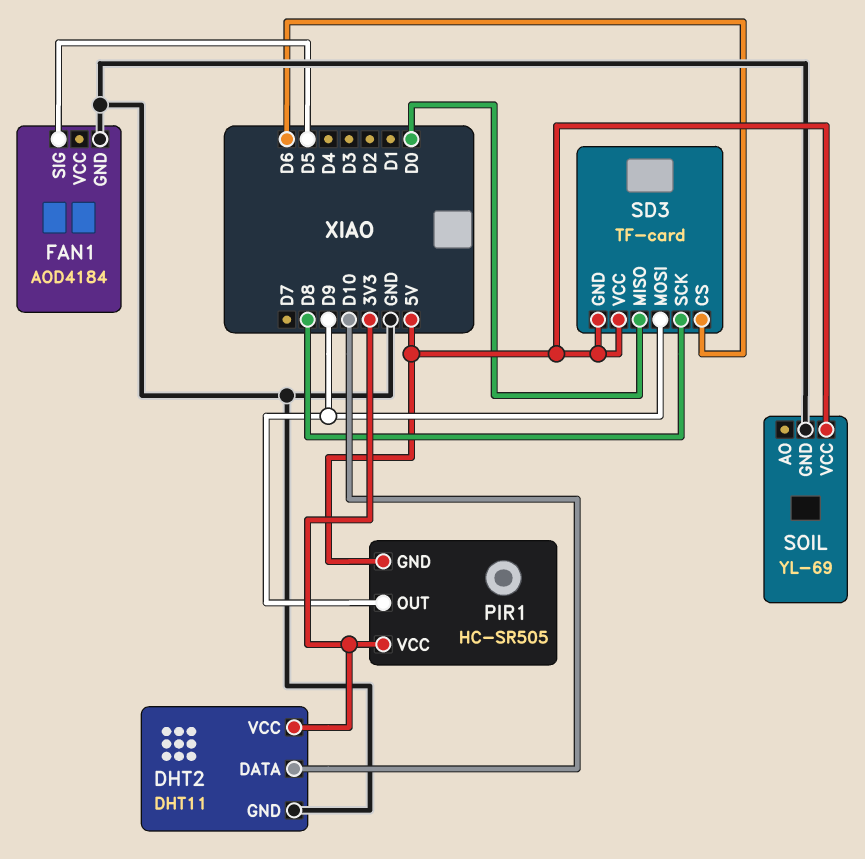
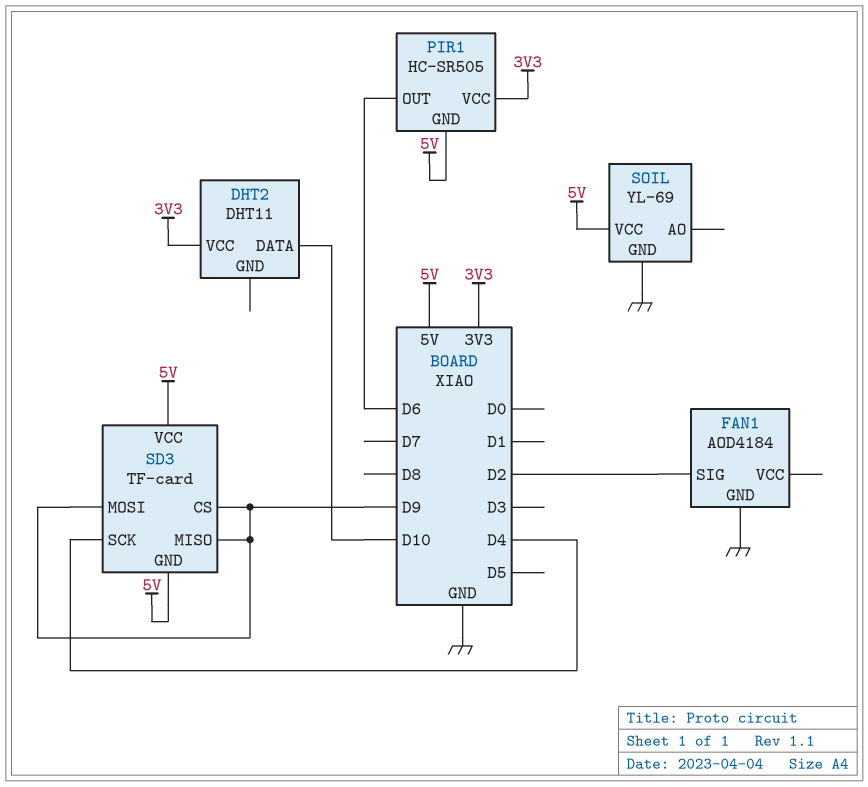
DHT2 pin GND: GND -> none
FAN1 pin SIG: D5 -> D2
PIR1 pin OUT: D9 -> D6
SD3 pin CS: D6 -> D9
SD3 pin MISO: D0 -> D9
SD3 pin SCK: D8 -> D4

